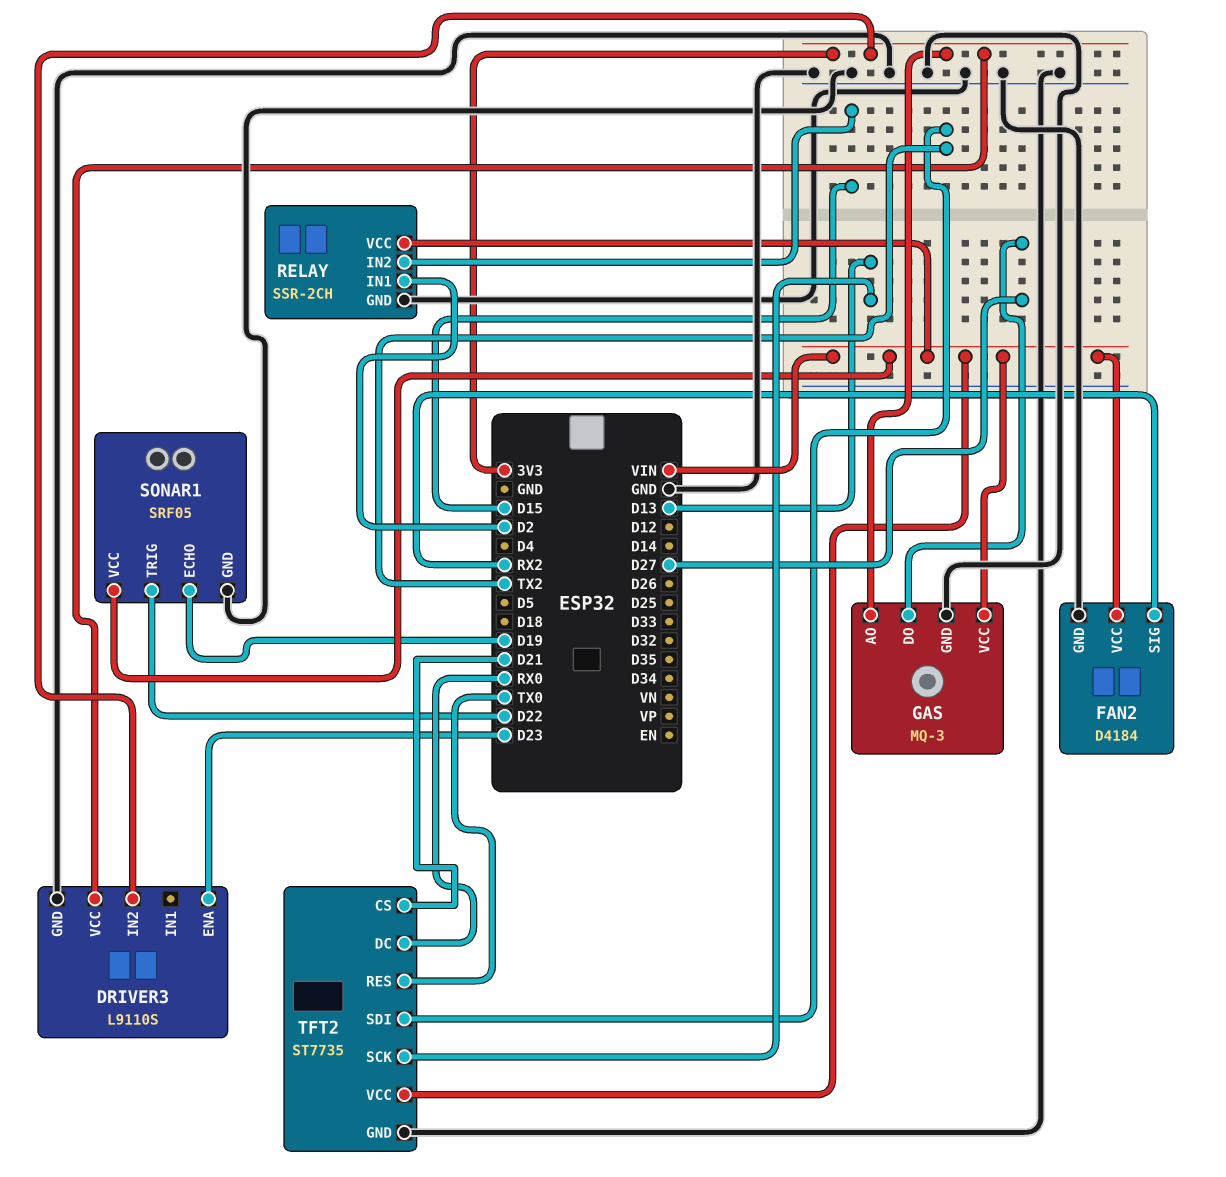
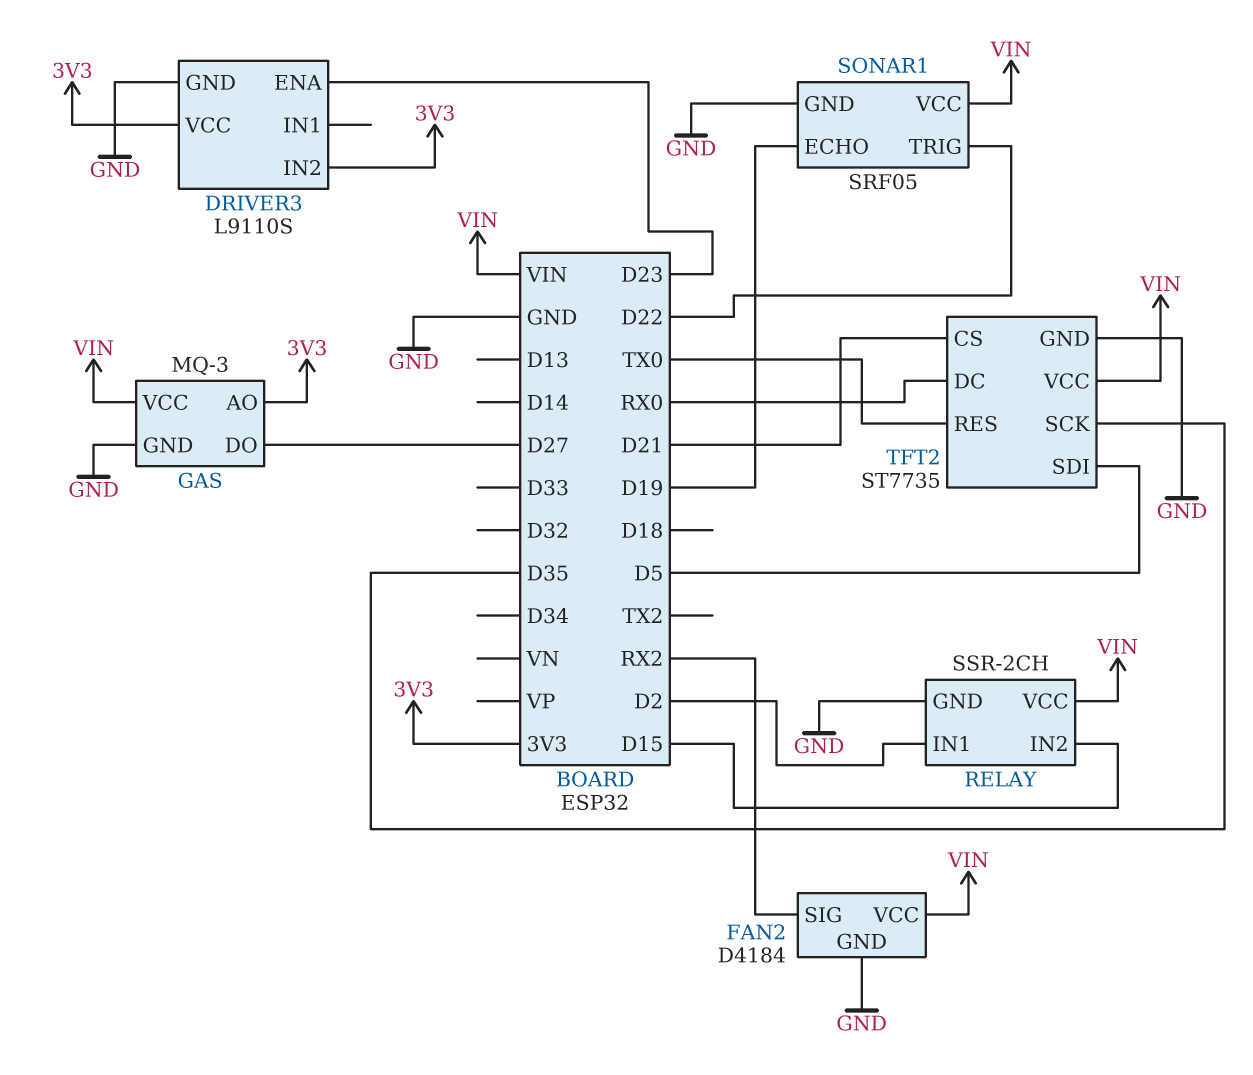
TFT2 pin SCK: D13 -> D35
TFT2 pin SDI: TX2 -> D5

